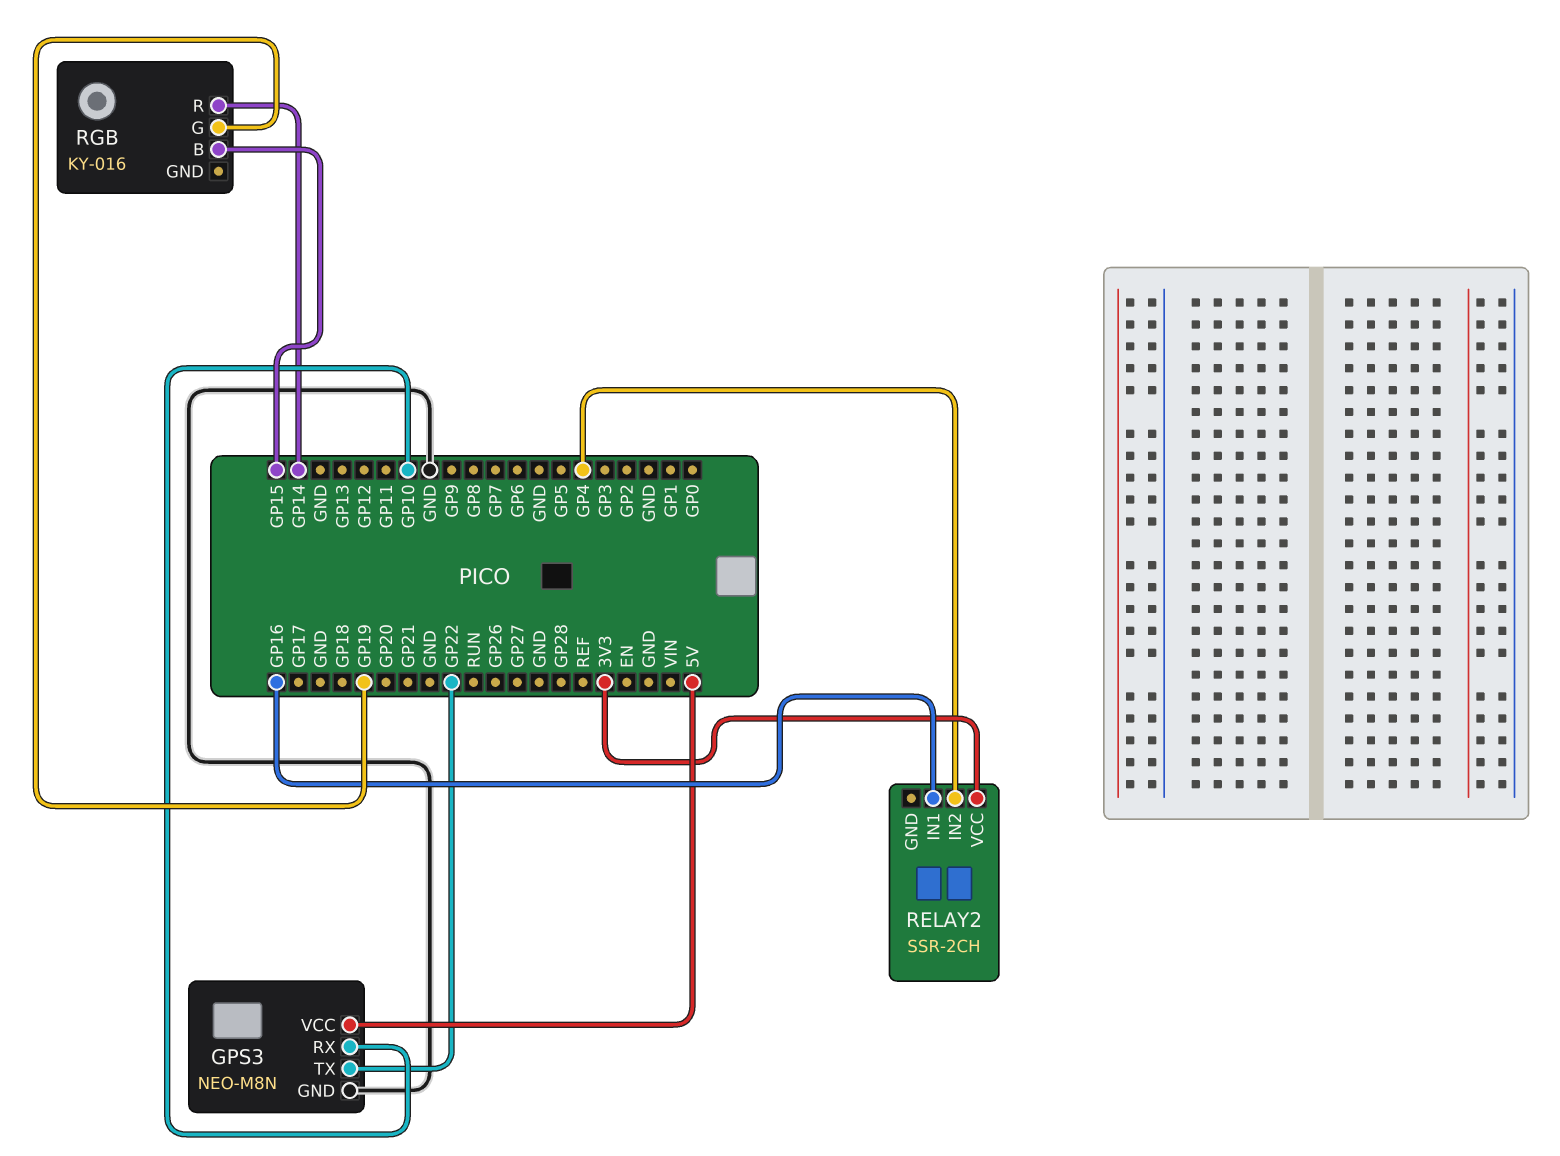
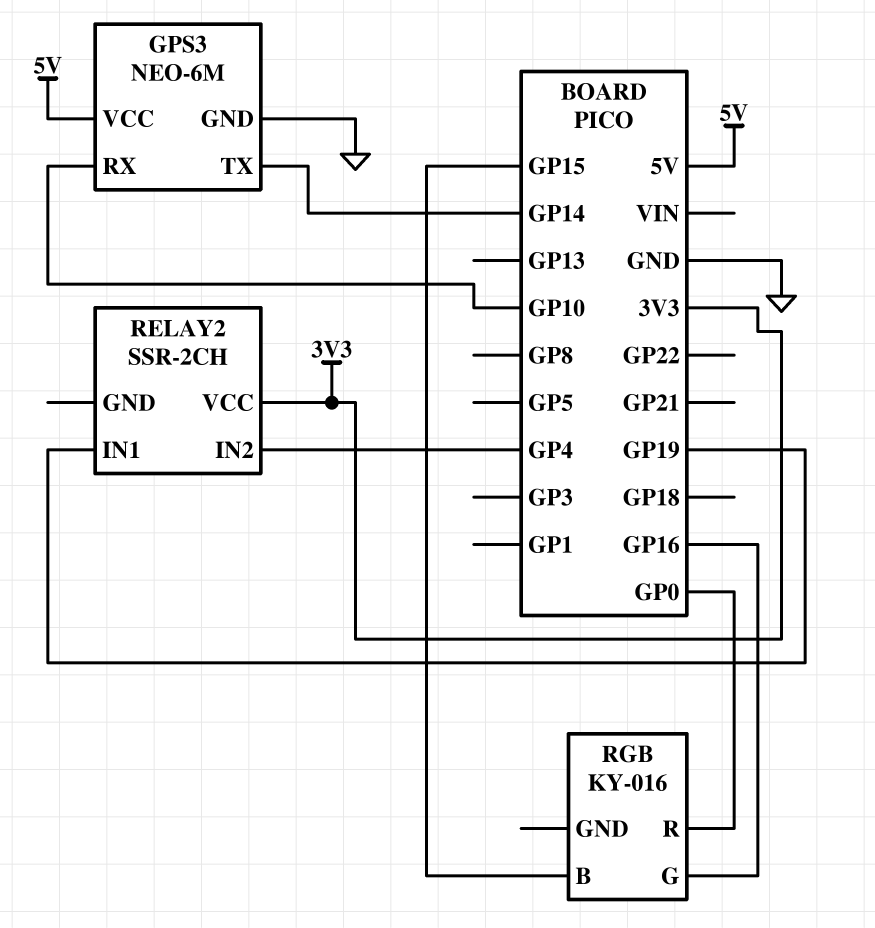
GPS3: NEO-M8N -> NEO-6M
GPS3 pin TX: GP22 -> GP14
RELAY2 pin IN1: GP16 -> GP19
RGB pin G: GP19 -> GP16
RGB pin R: GP14 -> GP0

